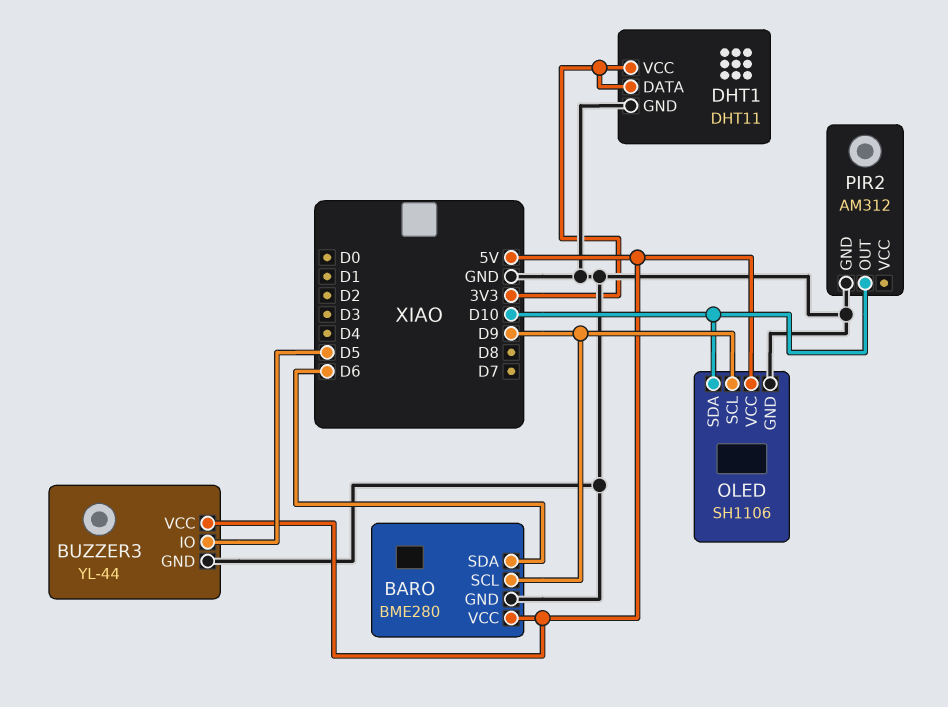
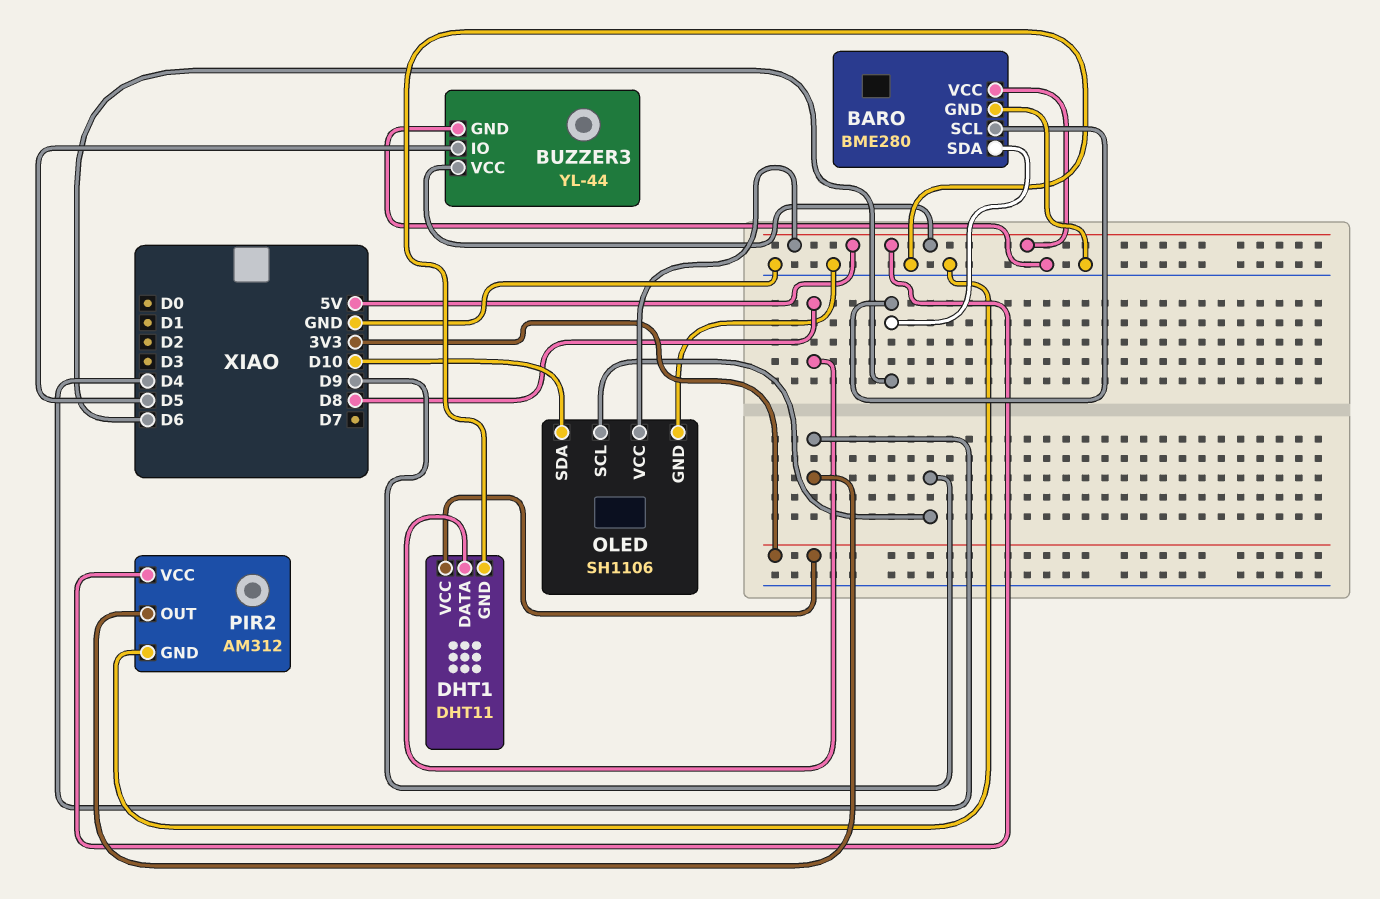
BARO pin SCL: D9 -> D6
DHT1 pin DATA: 3V3 -> D8
PIR2 pin OUT: D10 -> D4
PIR2 pin VCC: none -> 5V

